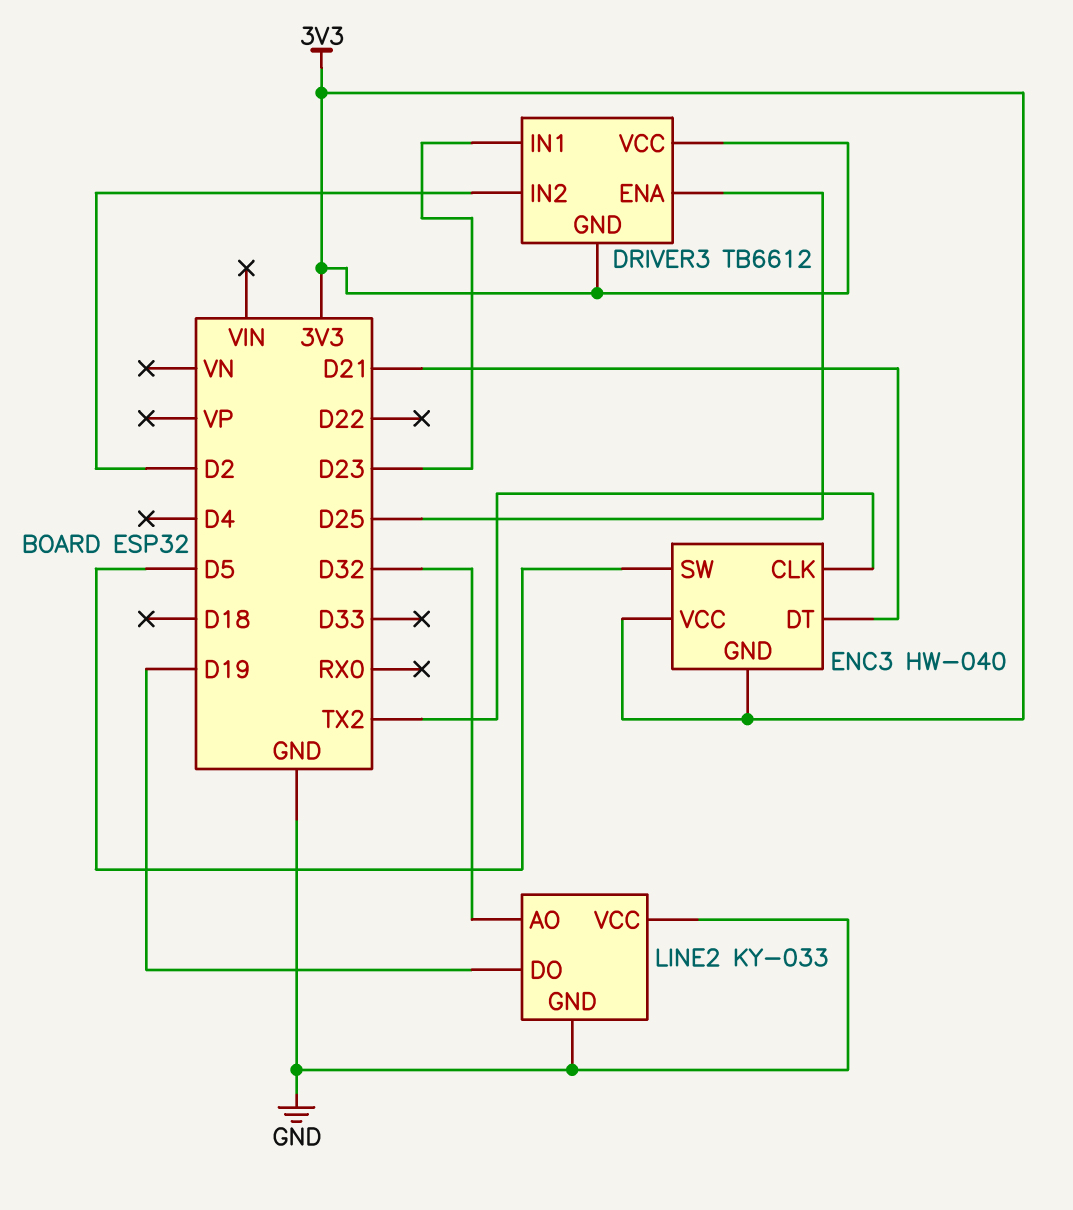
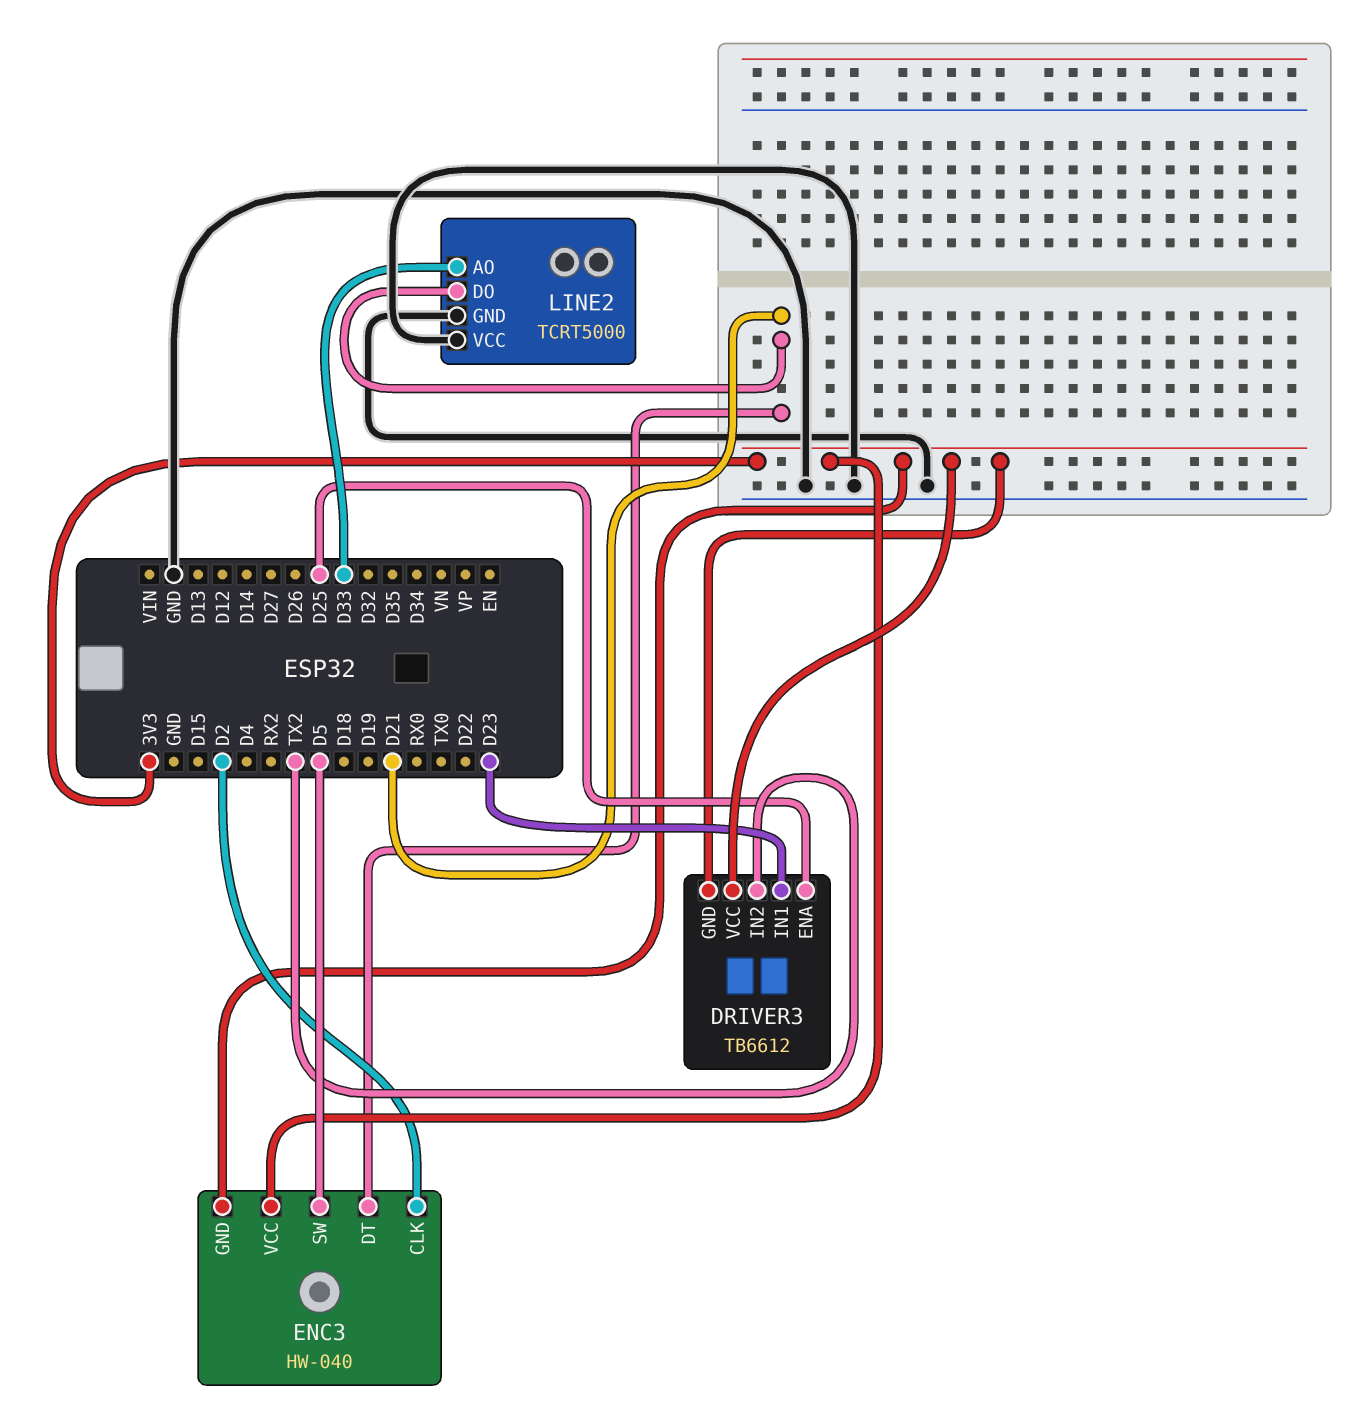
DRIVER3 pin IN2: D2 -> TX2
ENC3 pin CLK: TX2 -> D2
LINE2: KY-033 -> TCRT5000
LINE2 pin AO: D32 -> D33
LINE2 pin DO: D19 -> D21

